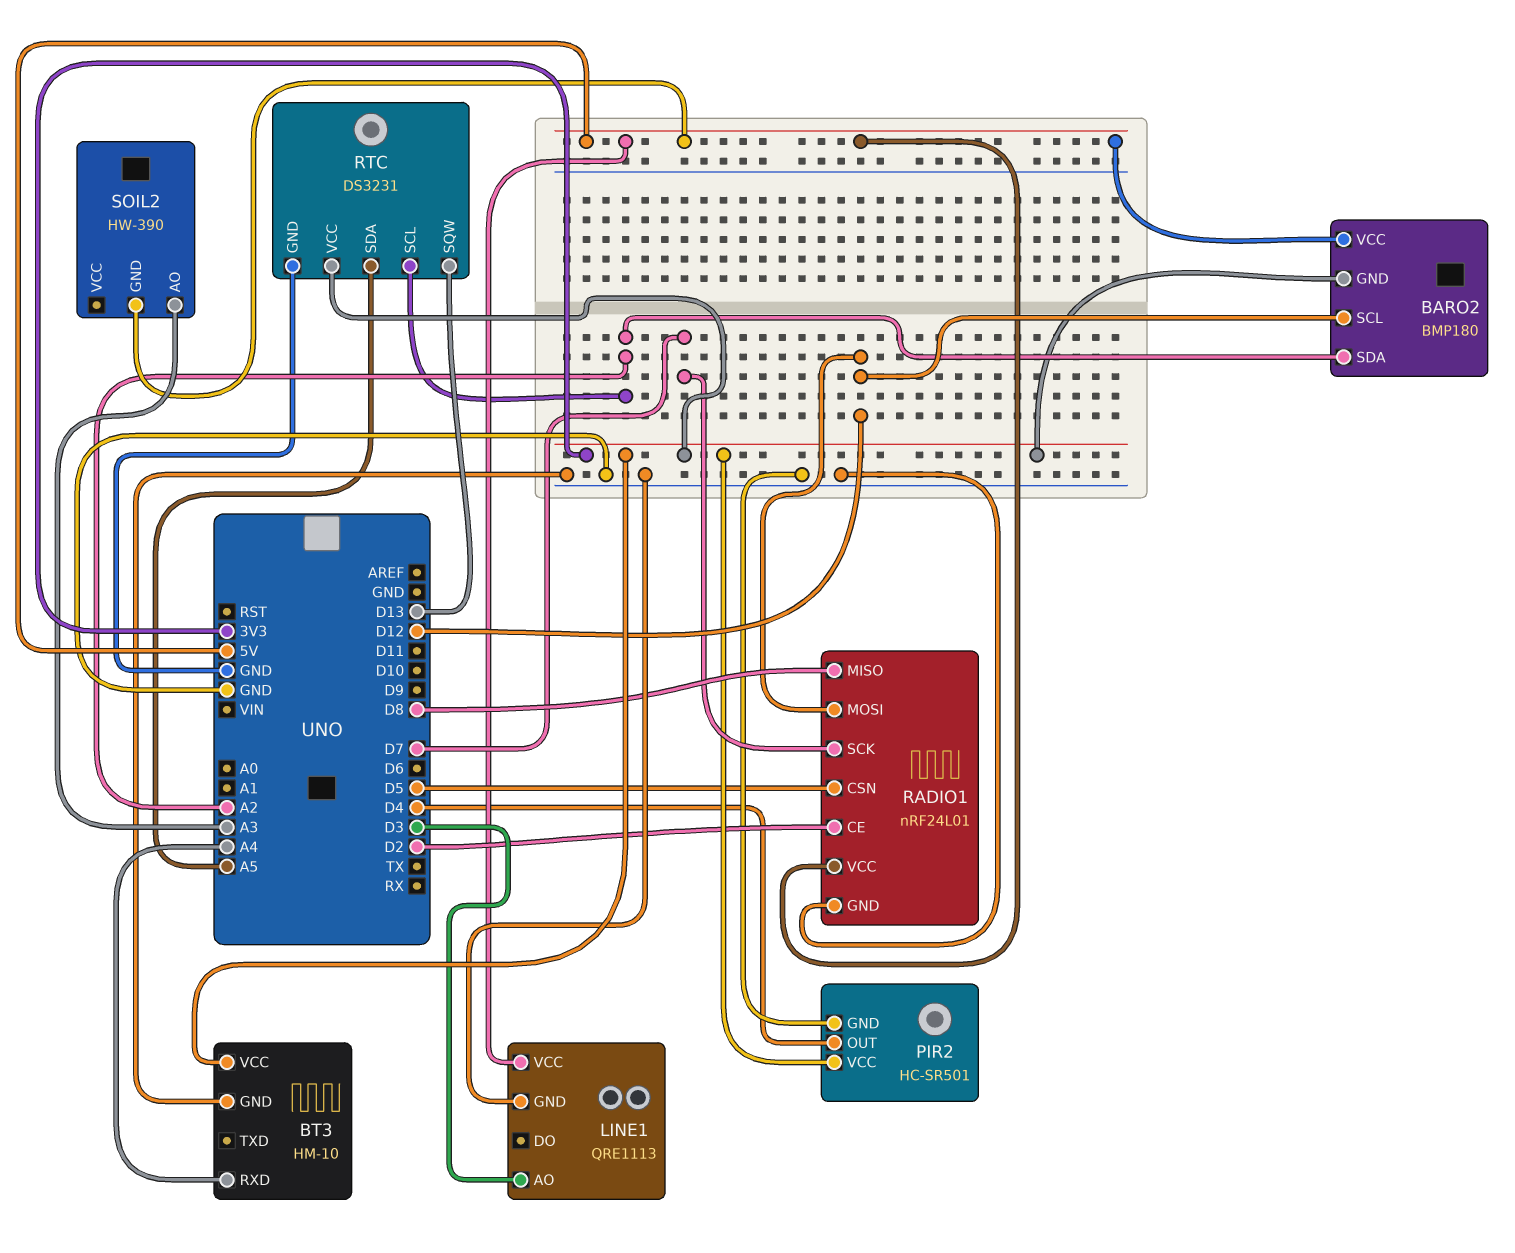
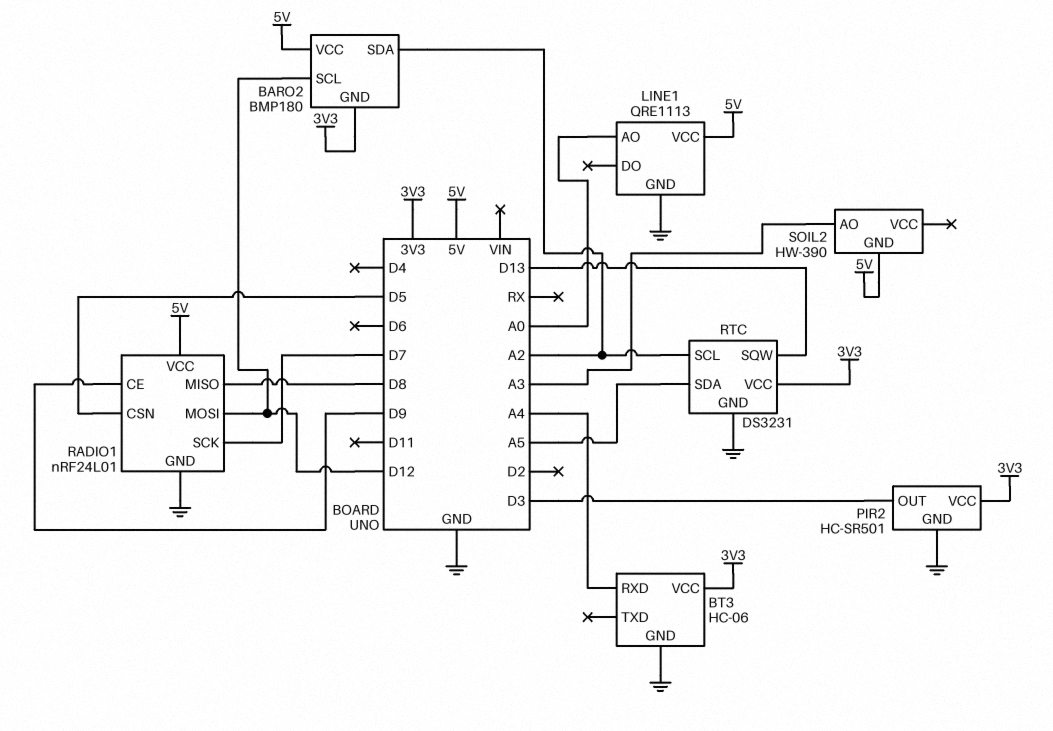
BT3: HM-10 -> HC-06
LINE1 pin AO: D3 -> A0
PIR2 pin OUT: D4 -> D3
RADIO1 pin CE: D2 -> D9

